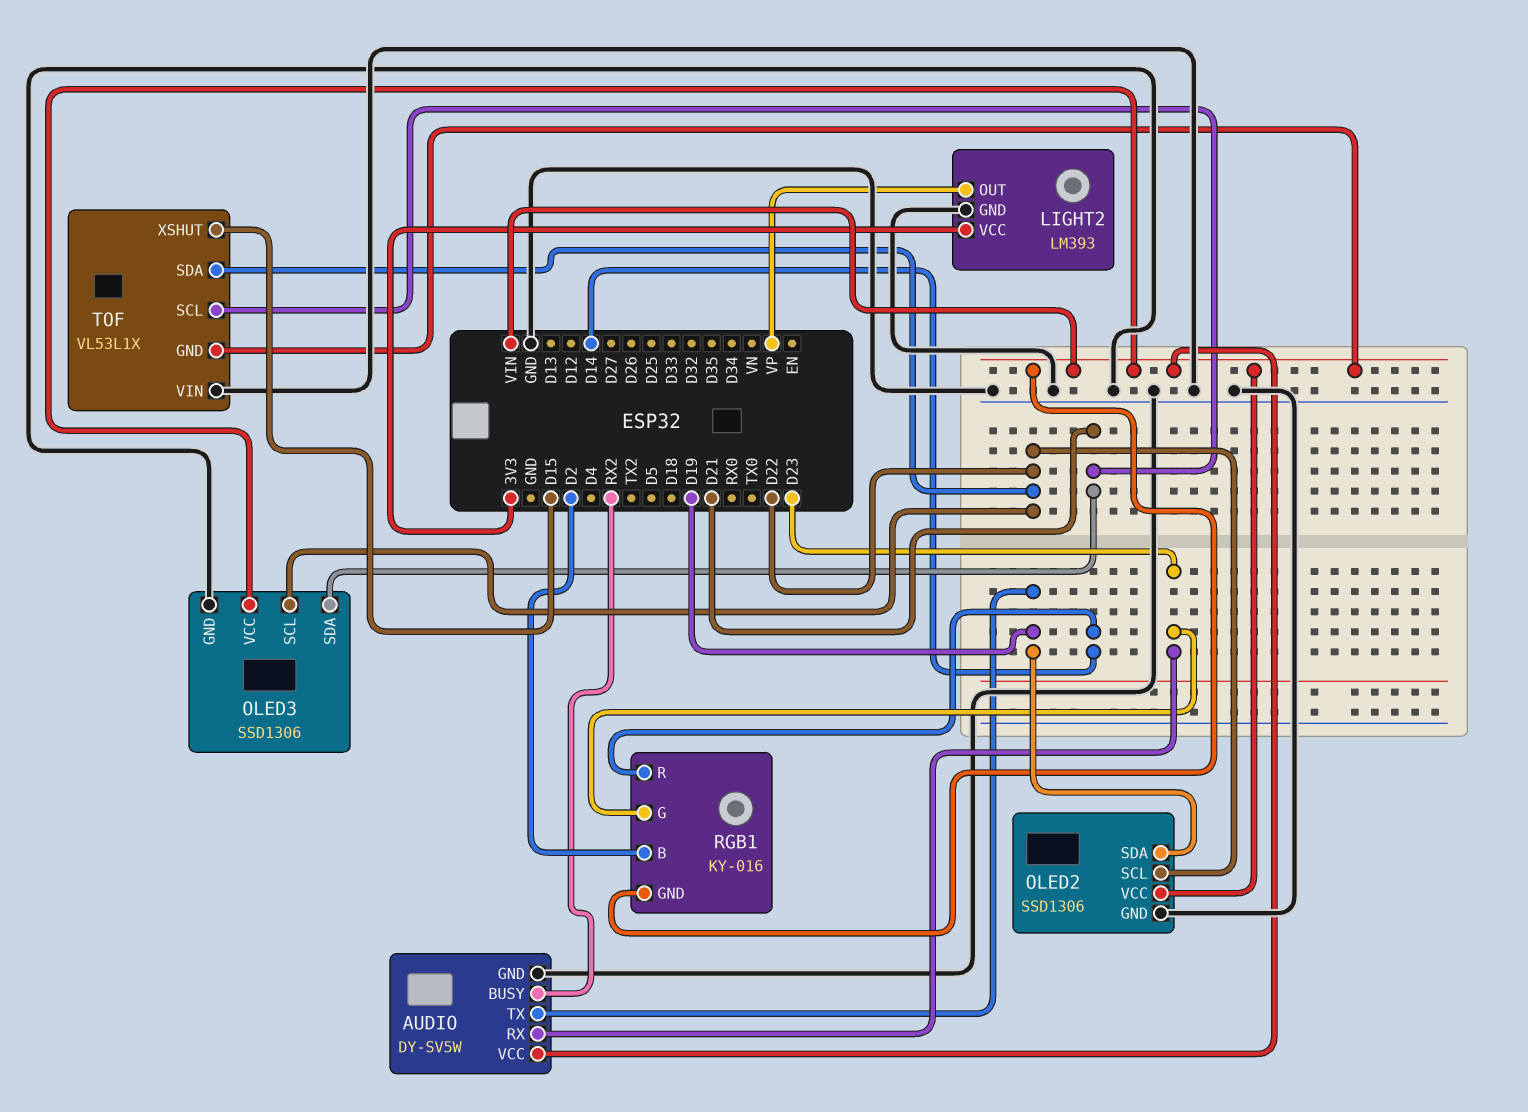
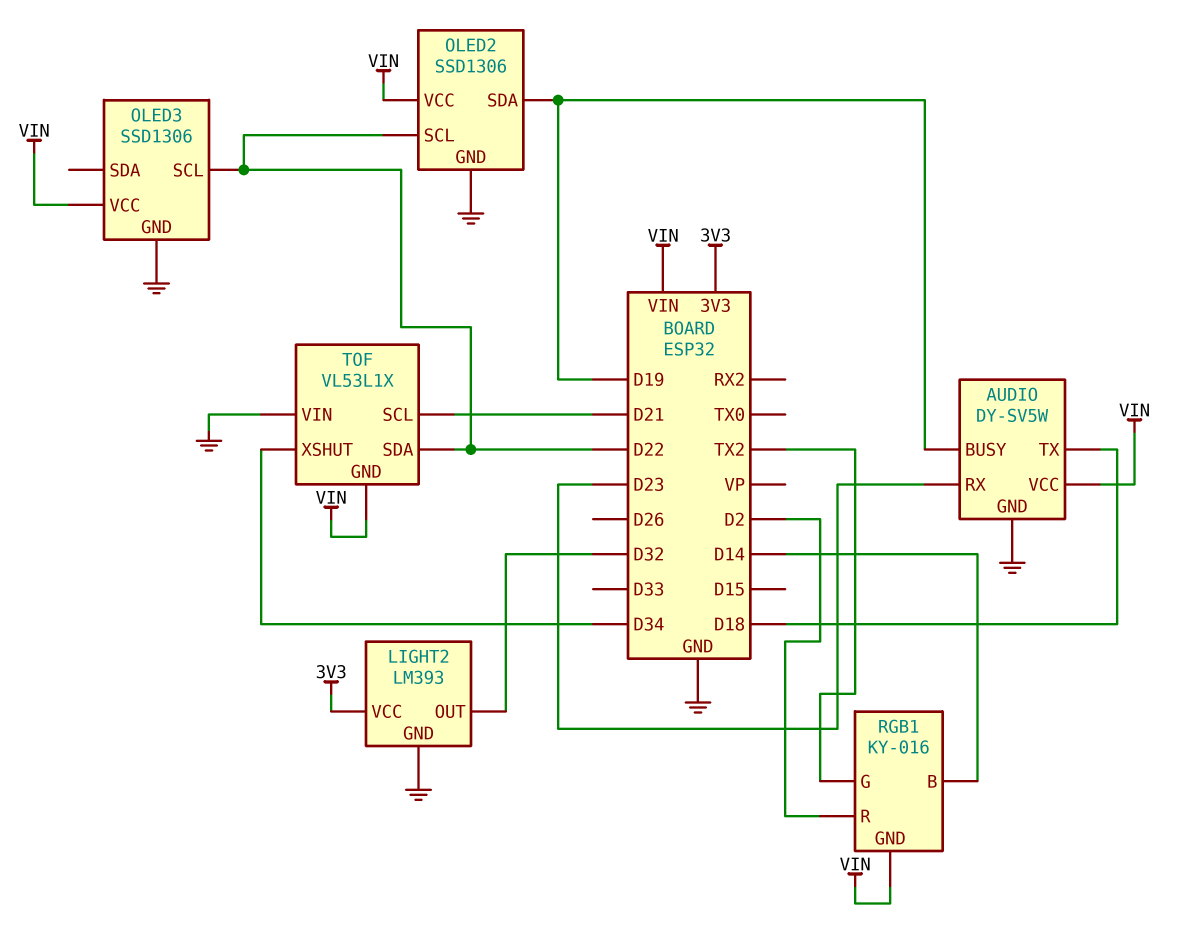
AUDIO pin BUSY: RX2 -> D19
AUDIO pin TX: D19 -> D18
LIGHT2 pin OUT: VP -> D32
OLED3 pin SDA: D21 -> none
RGB1 pin B: D2 -> D14
RGB1 pin G: D23 -> TX2
RGB1 pin R: D14 -> D2
TOF pin XSHUT: D15 -> D34

